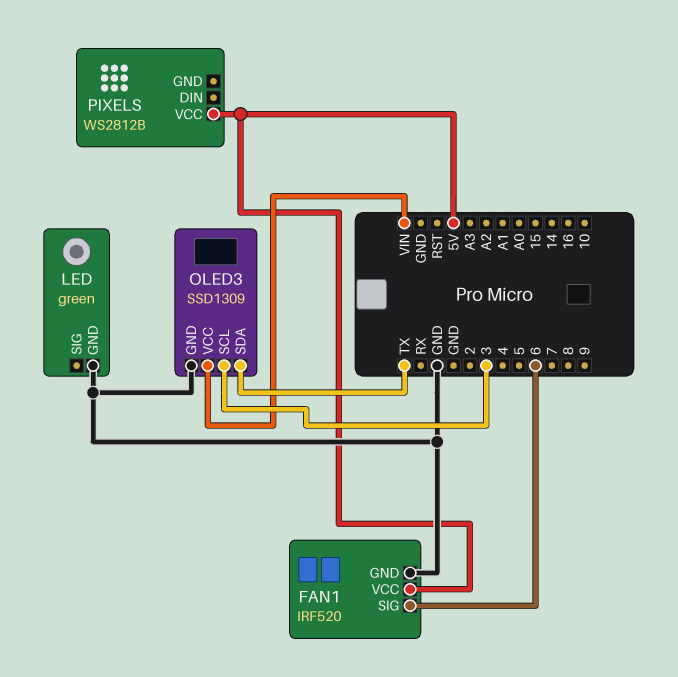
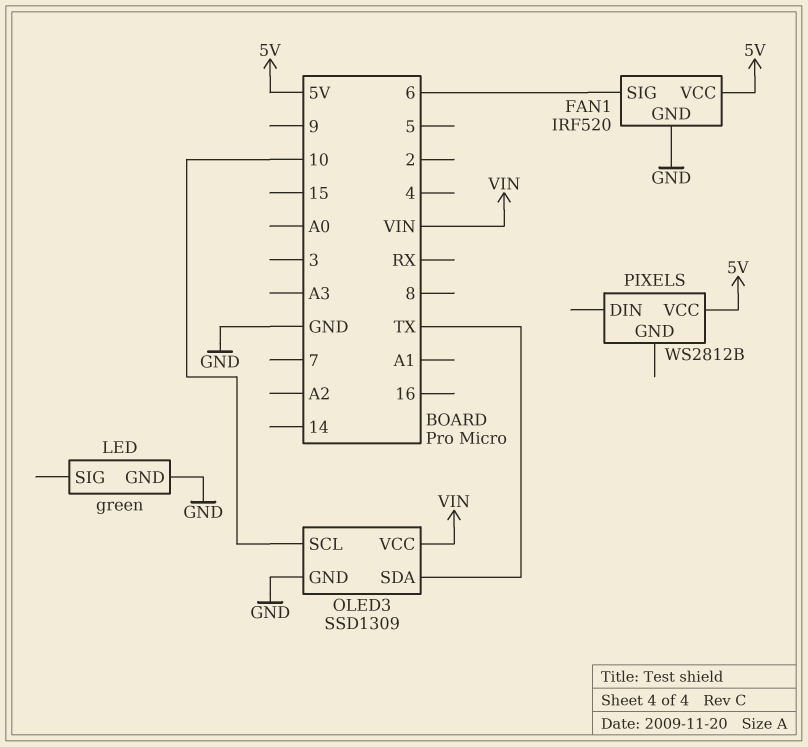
OLED3 pin SCL: 3 -> 10

